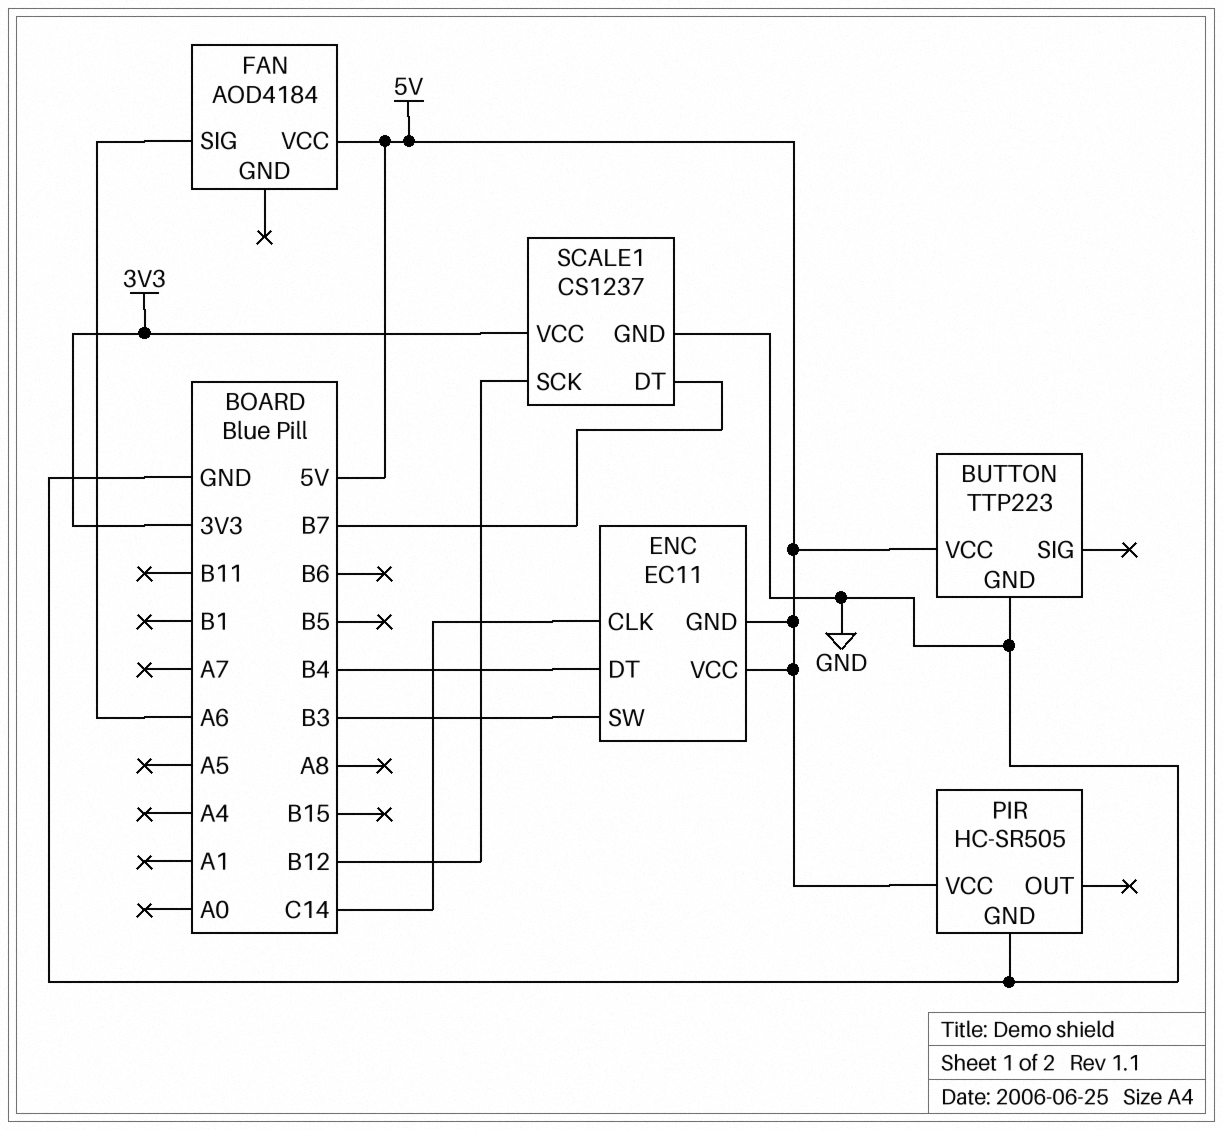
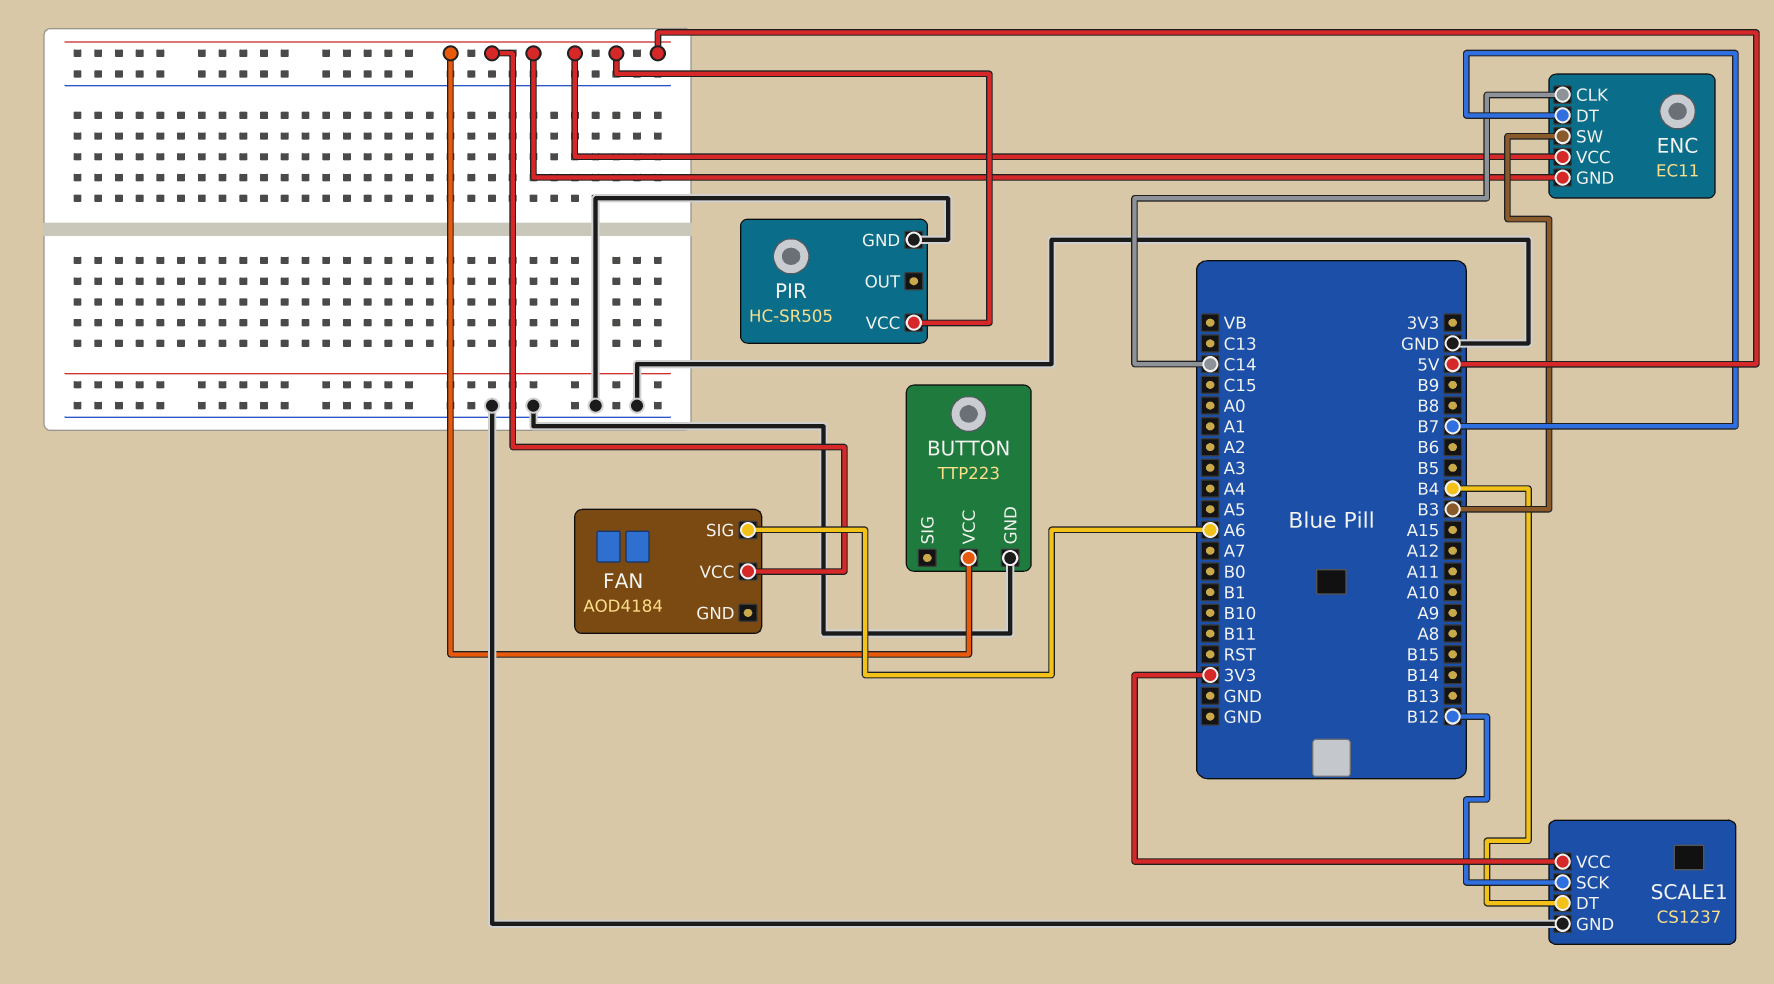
ENC pin DT: B4 -> B7
SCALE1 pin DT: B7 -> B4

